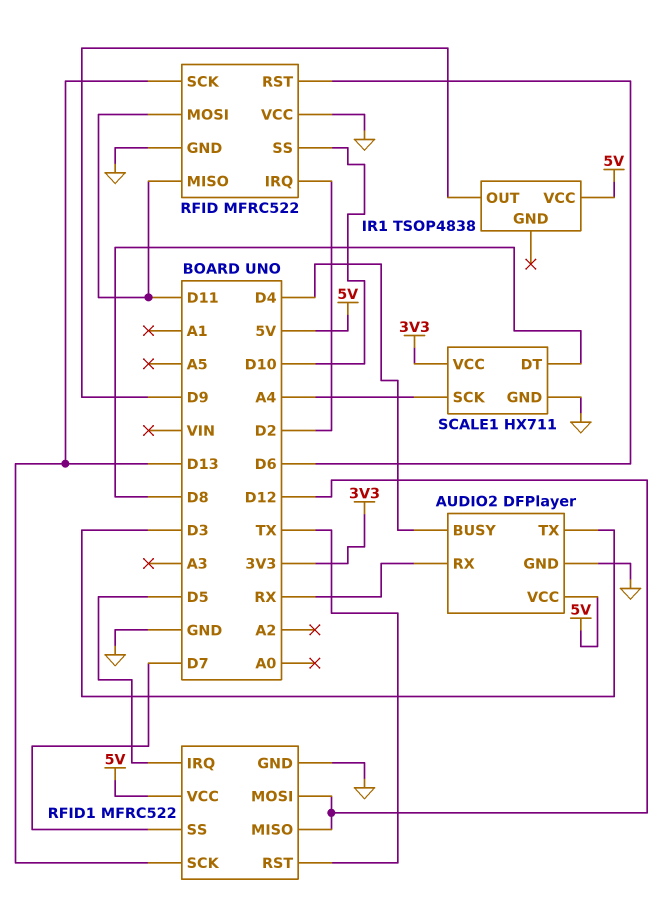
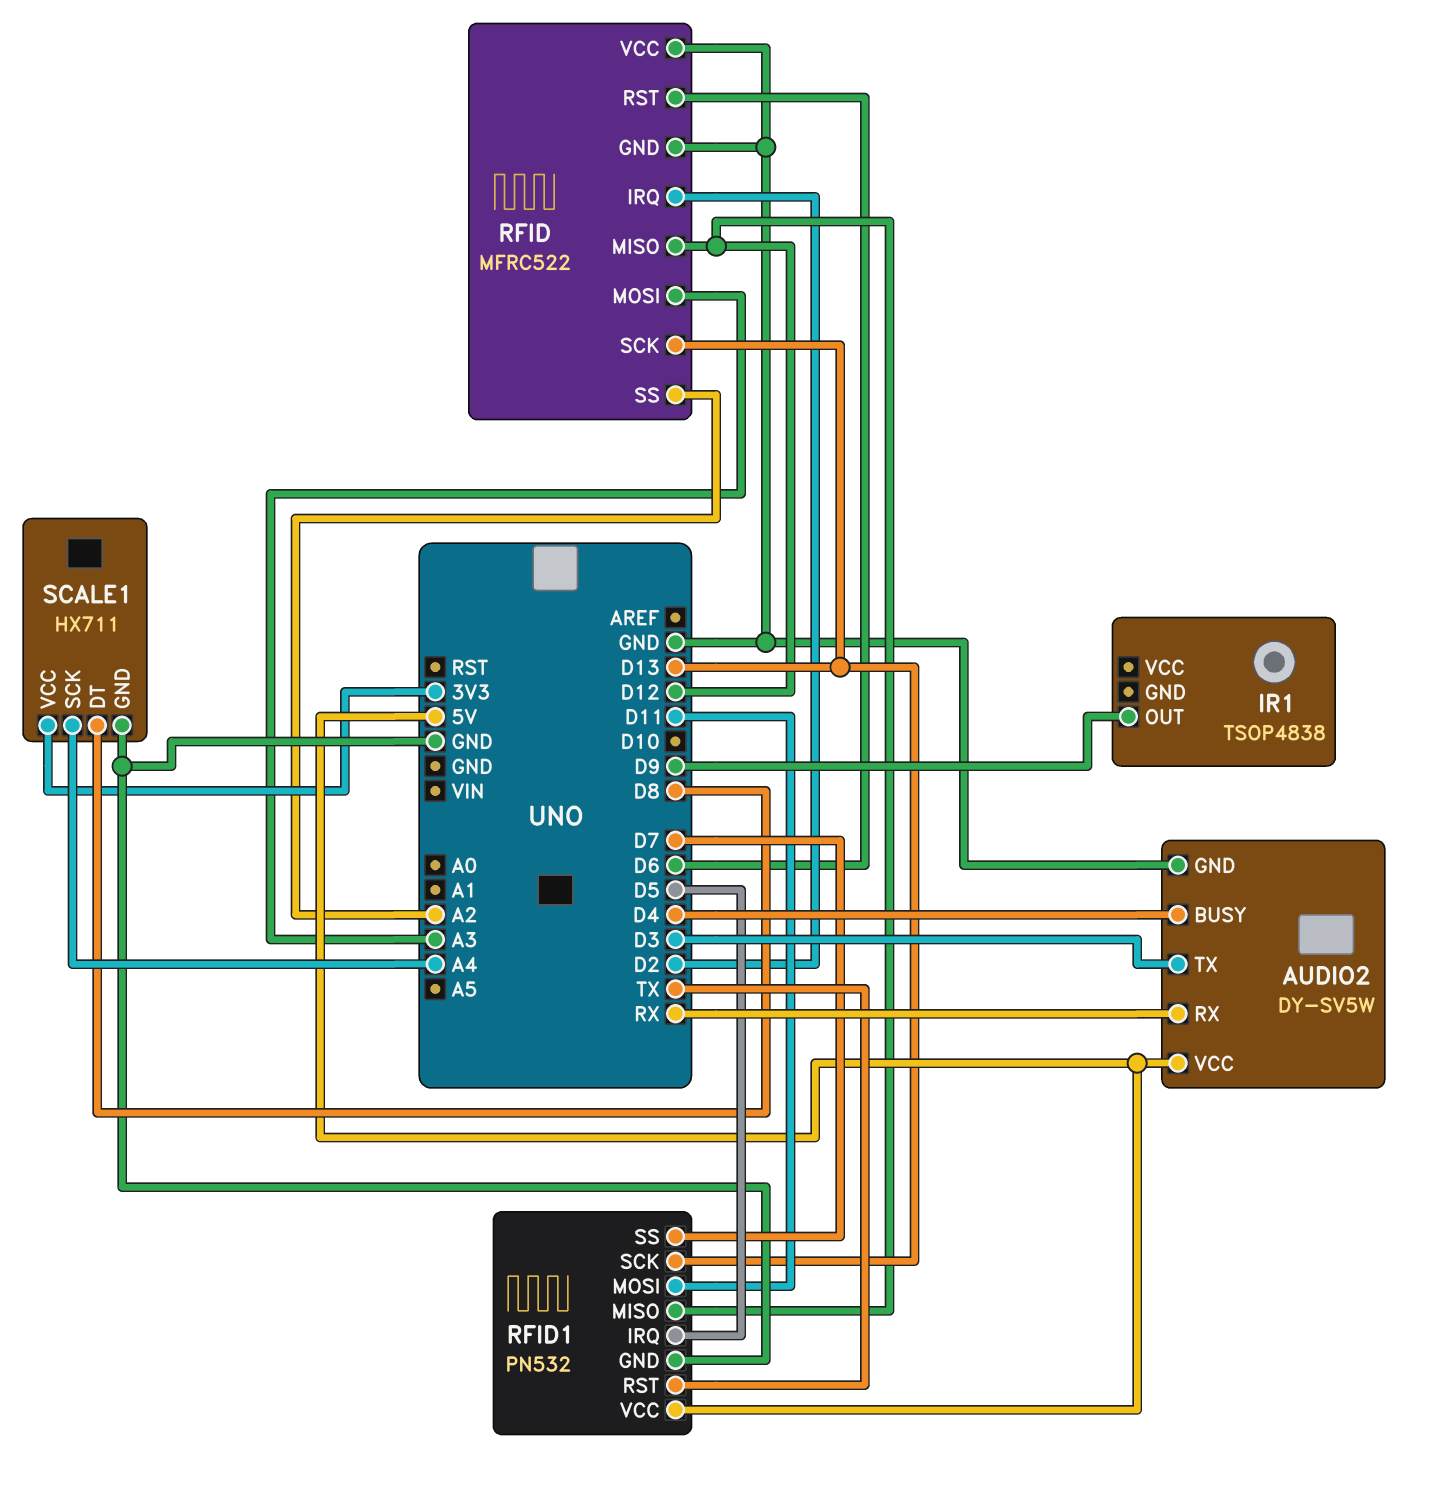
AUDIO2: DFPlayer -> DY-SV5W
IR1 pin VCC: 5V -> none
RFID pin MISO: D11 -> D12
RFID pin MOSI: D11 -> A3
RFID pin SS: D10 -> A2
RFID1: MFRC522 -> PN532
RFID1 pin MOSI: D12 -> D11

